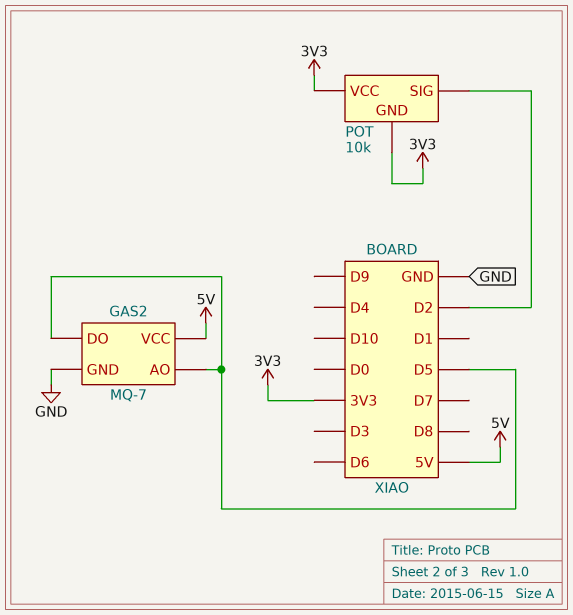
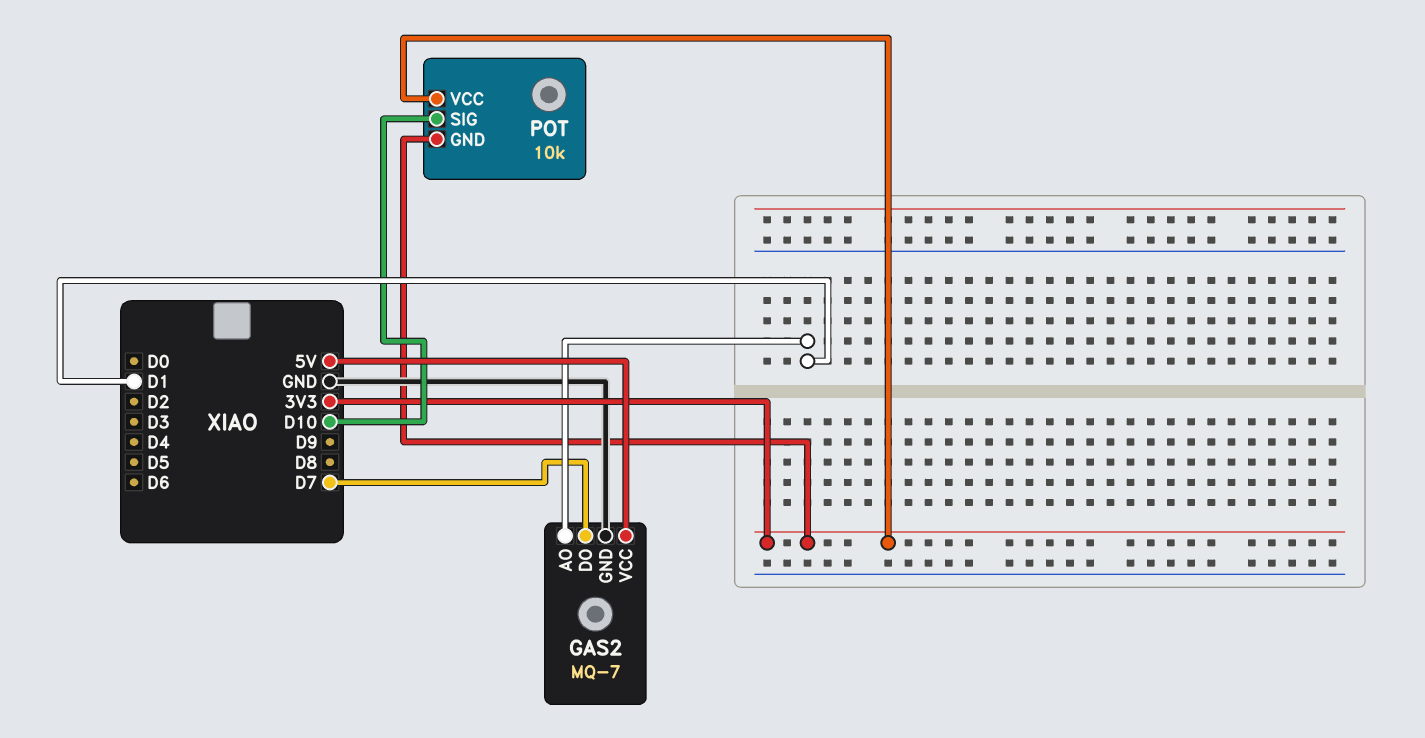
GAS2 pin AO: D5 -> D1
GAS2 pin DO: D5 -> D7
POT pin SIG: D2 -> D10

